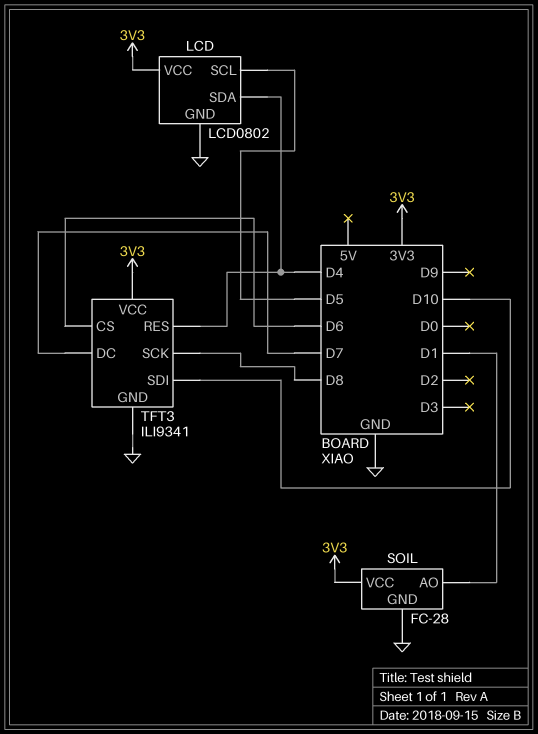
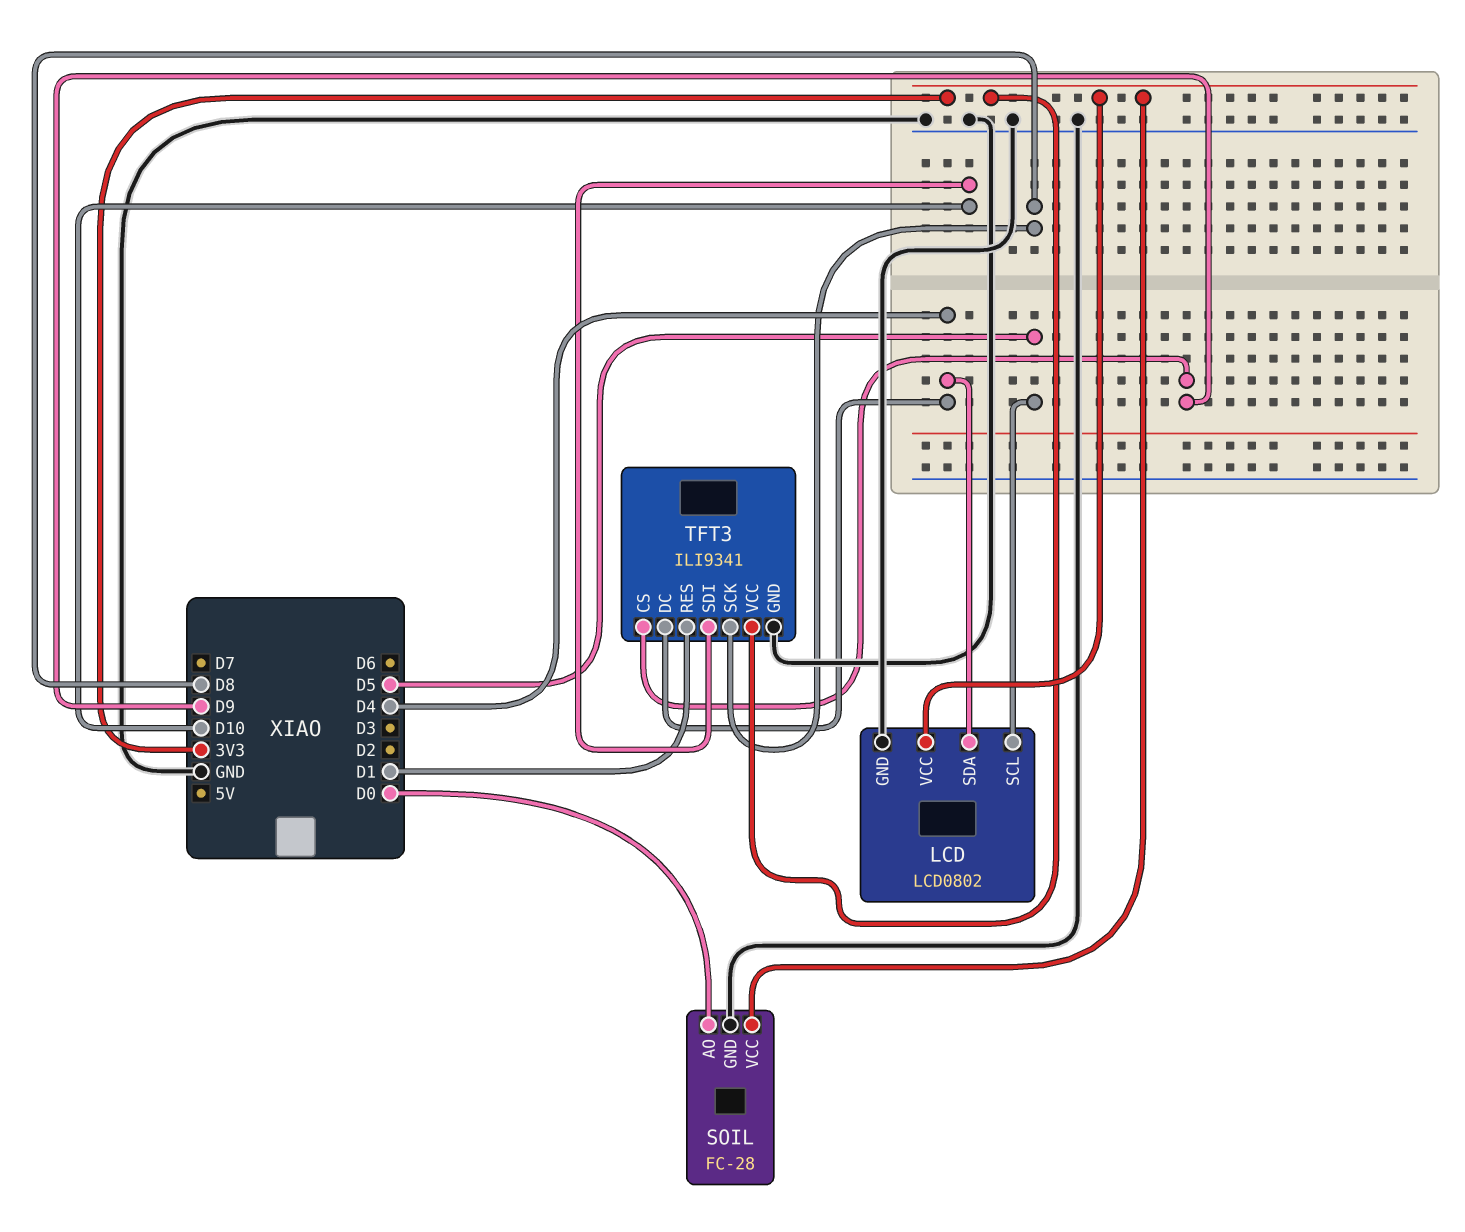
SOIL pin AO: D1 -> D0
TFT3 pin CS: D6 -> D9
TFT3 pin DC: D7 -> D4
TFT3 pin RES: D4 -> D1

